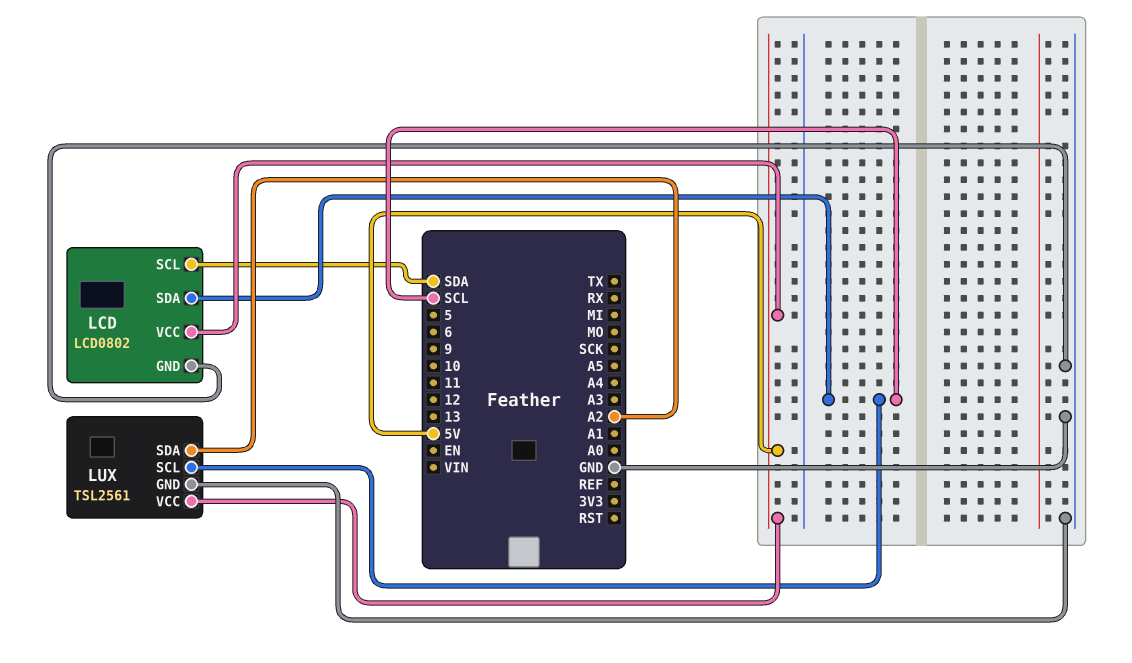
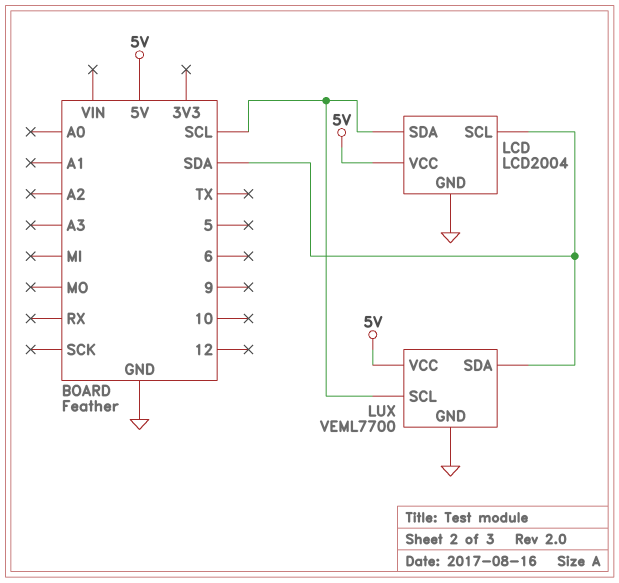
LCD: LCD0802 -> LCD2004
LUX: TSL2561 -> VEML7700
LUX pin SDA: A2 -> SDA

